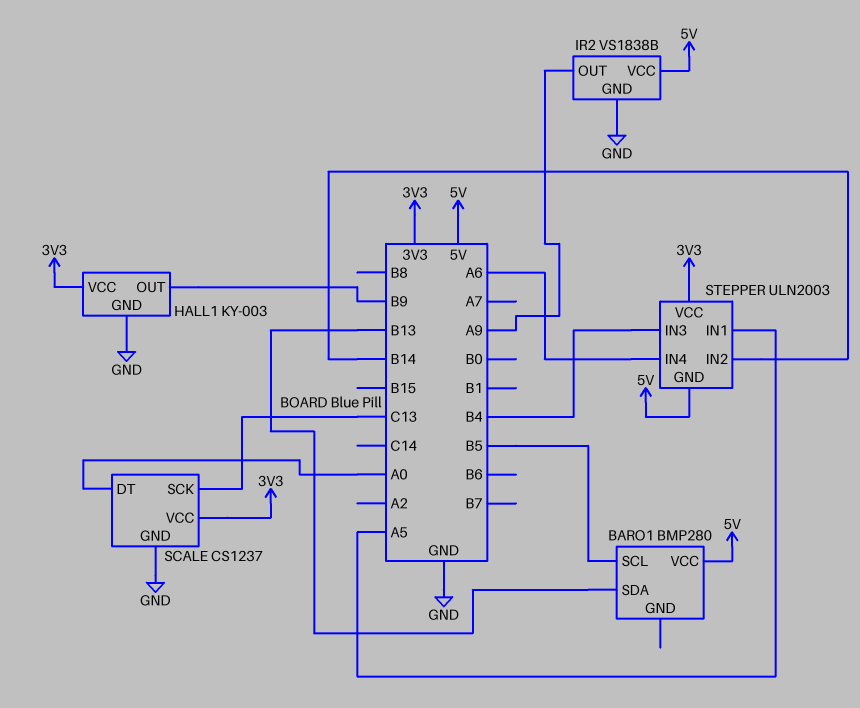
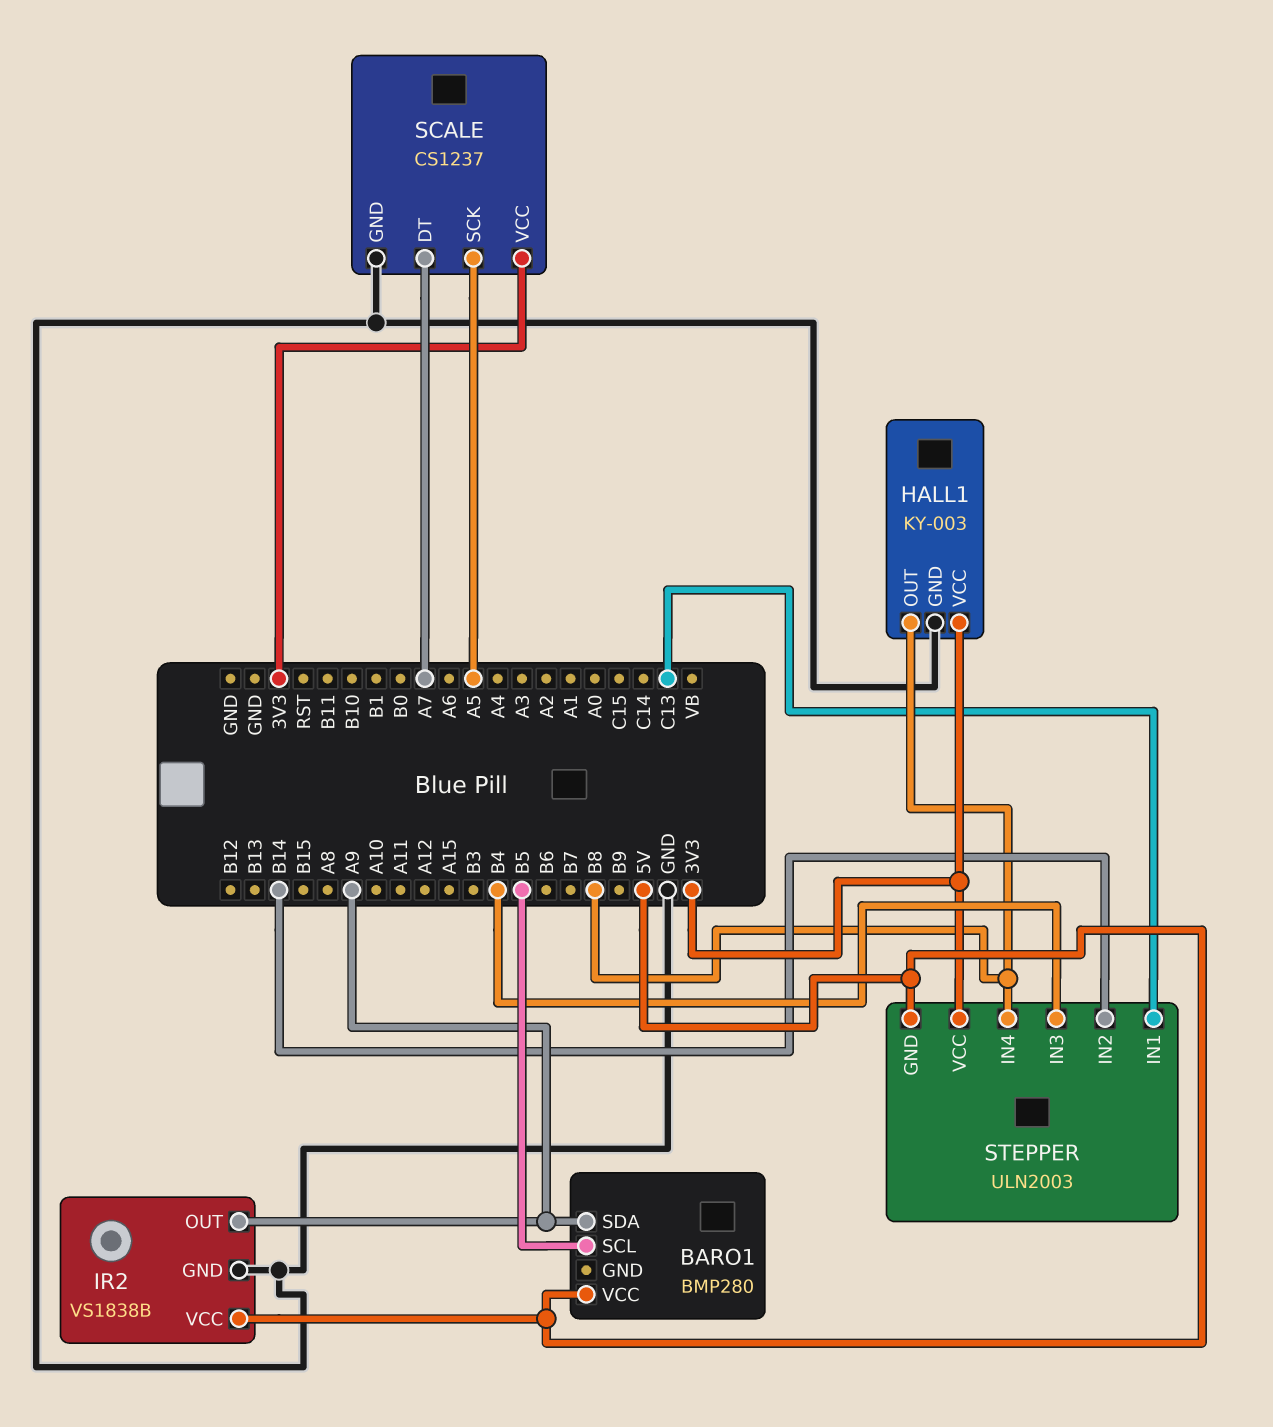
BARO1 pin SDA: B13 -> A9
HALL1 pin OUT: B9 -> B8
SCALE pin DT: A0 -> A7
SCALE pin SCK: C13 -> A5
STEPPER pin IN1: A5 -> C13
STEPPER pin IN4: A6 -> B8

